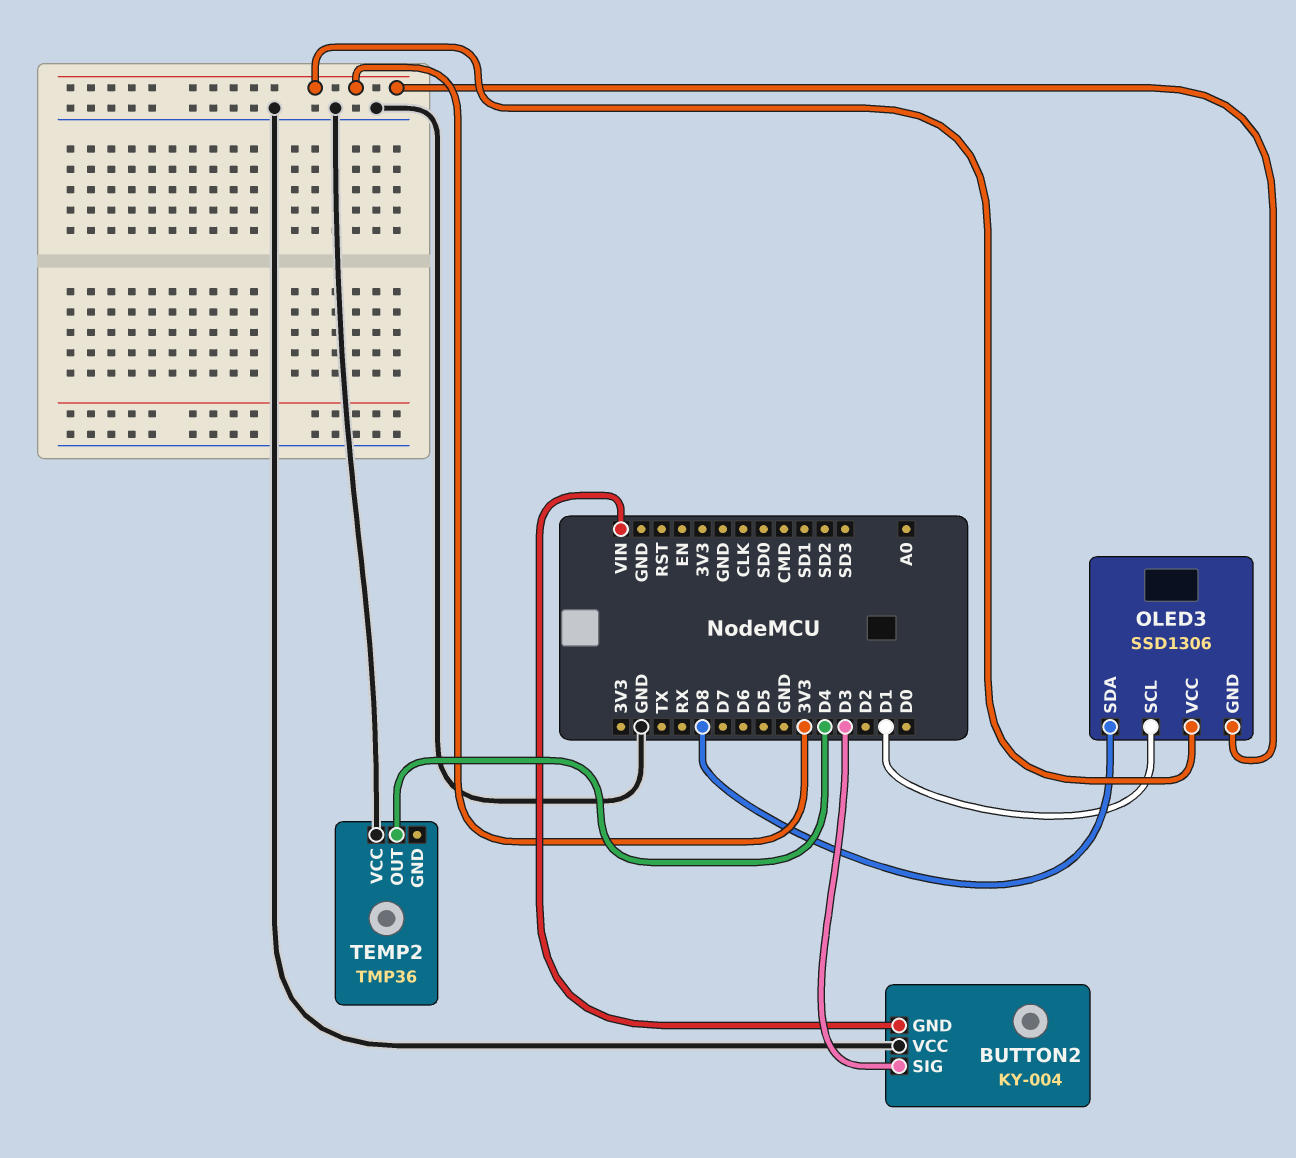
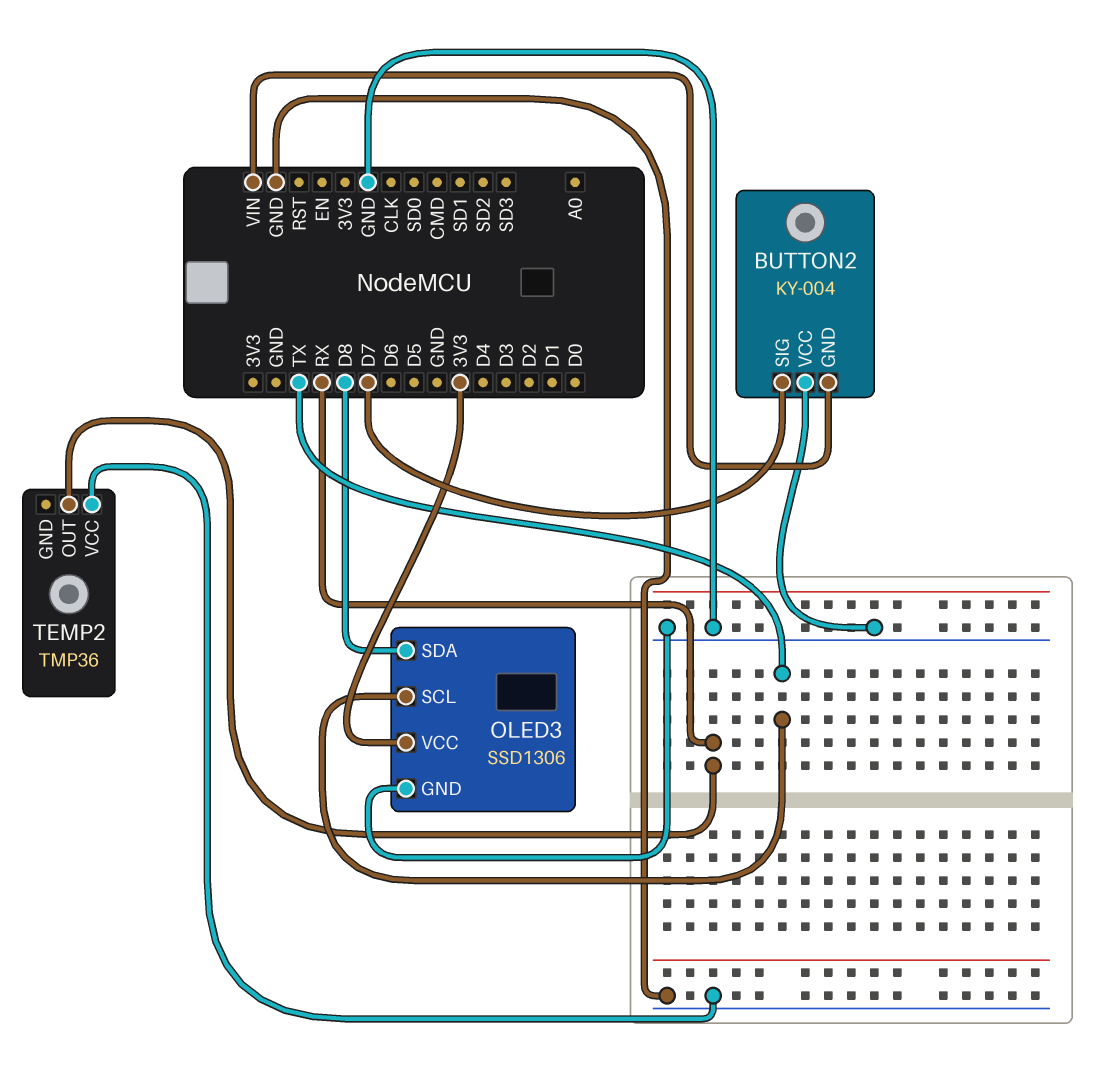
BUTTON2 pin SIG: D3 -> D7
OLED3 pin GND: 3V3 -> GND
OLED3 pin SCL: D1 -> TX
TEMP2 pin OUT: D4 -> RX

